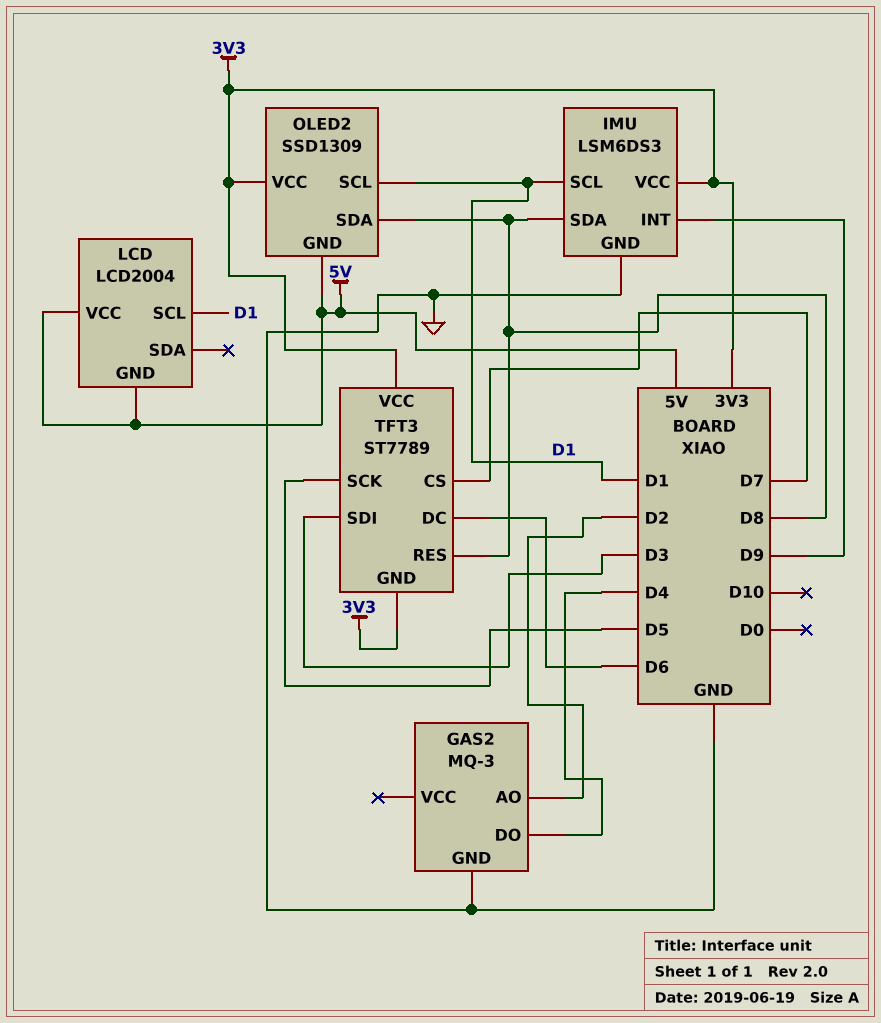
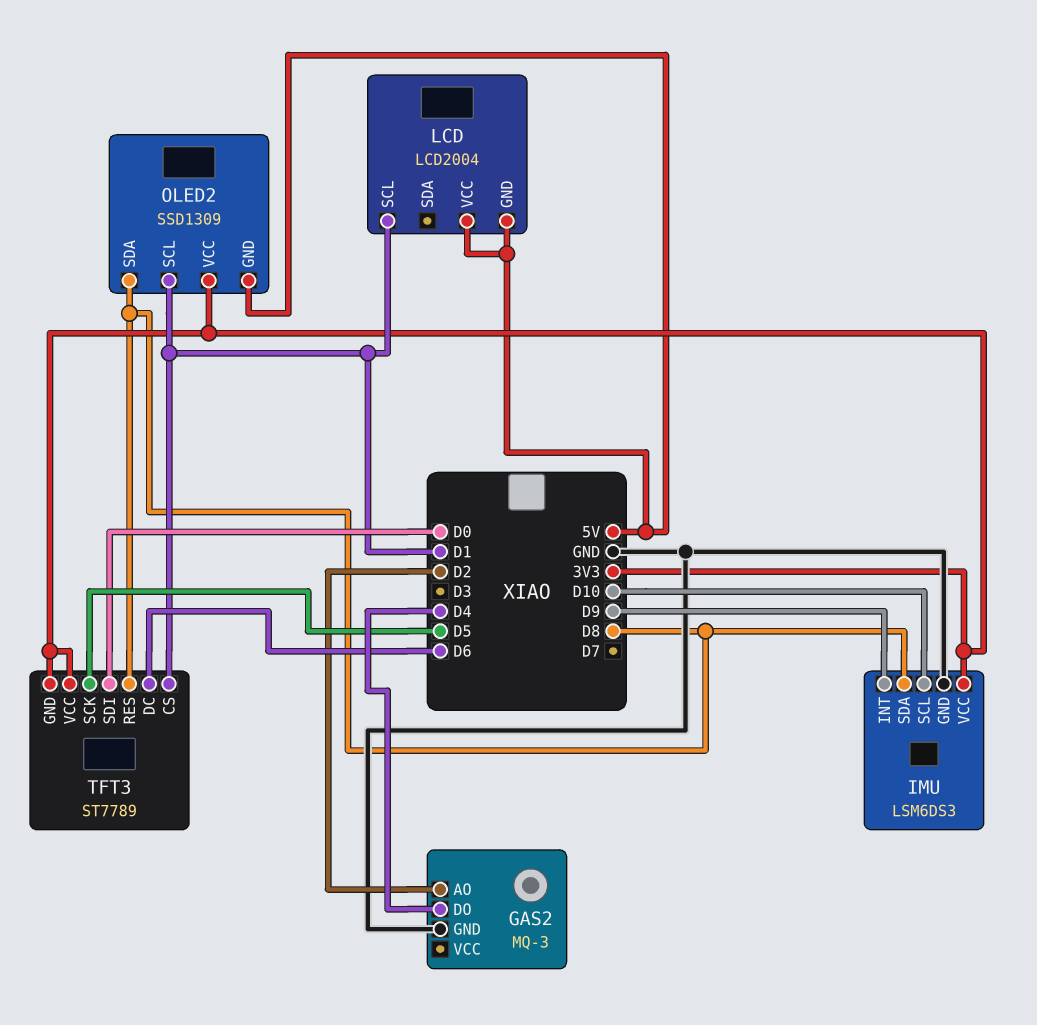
IMU pin SCL: D1 -> D10
TFT3 pin CS: D7 -> D1
TFT3 pin SDI: D3 -> D0

